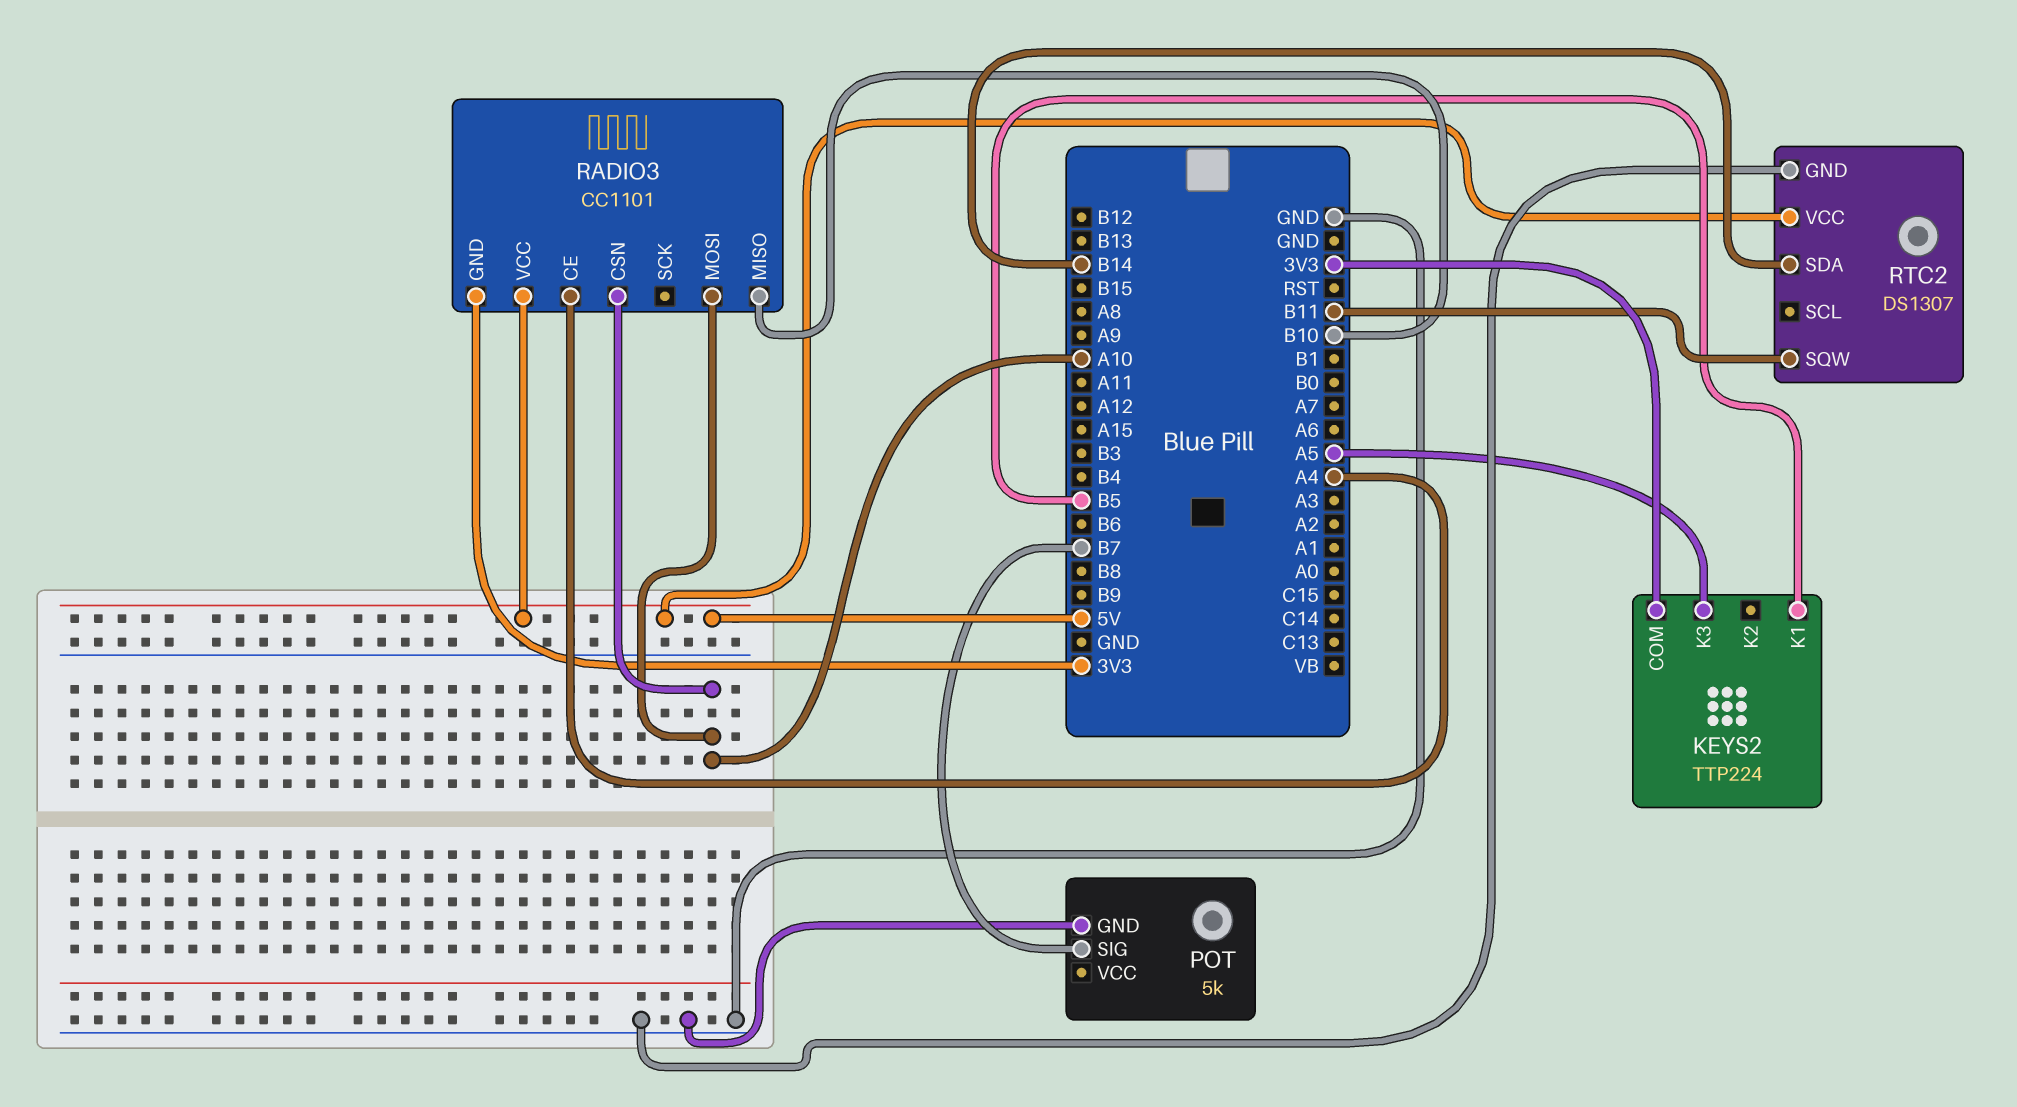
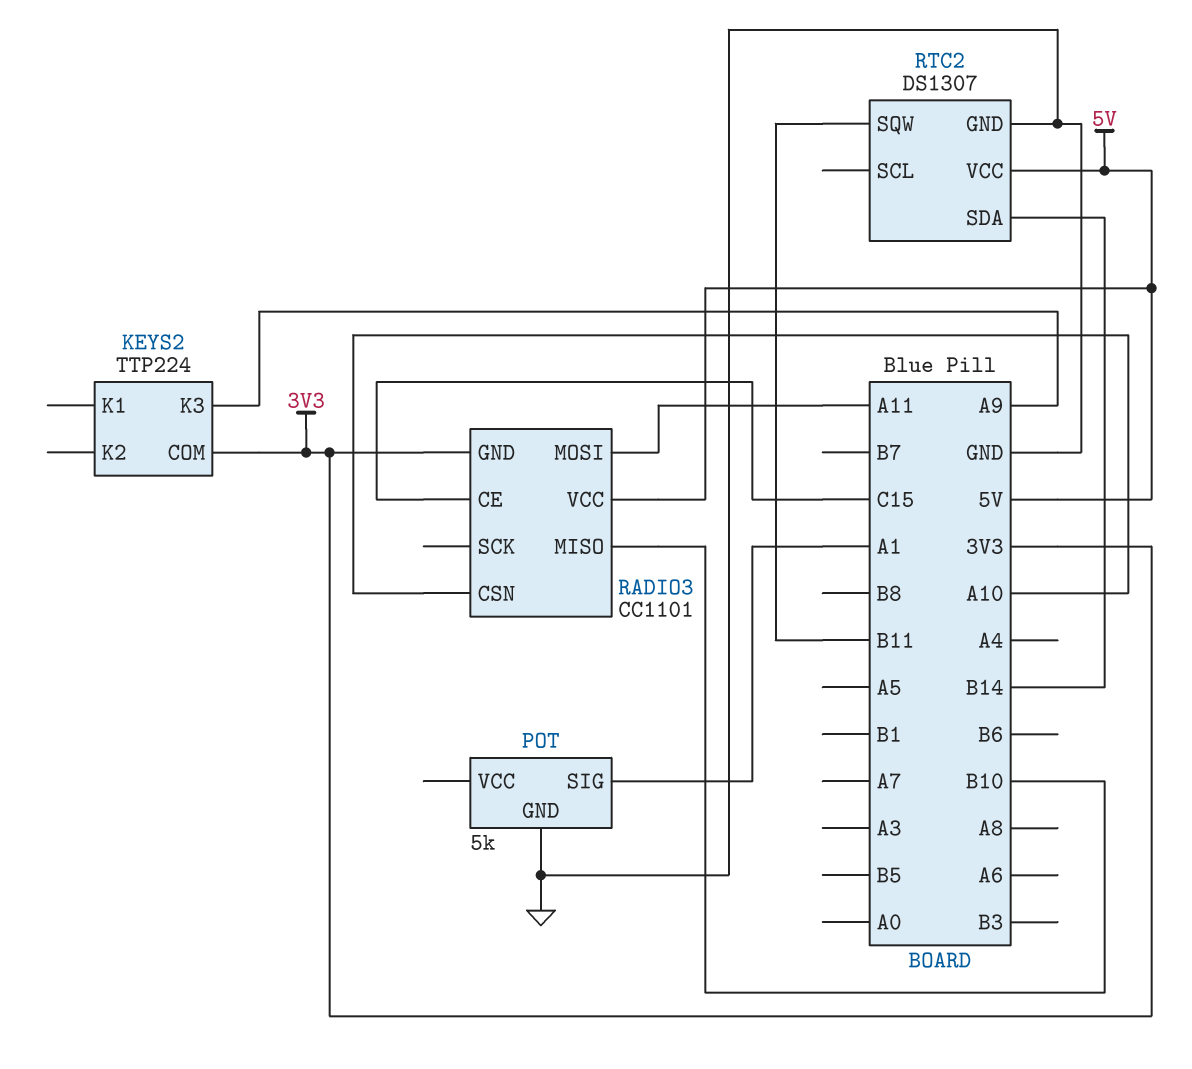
KEYS2 pin K1: B5 -> none
KEYS2 pin K3: A5 -> A9
POT pin SIG: B7 -> A1
RADIO3 pin CE: A4 -> C15
RADIO3 pin MOSI: A10 -> A11

